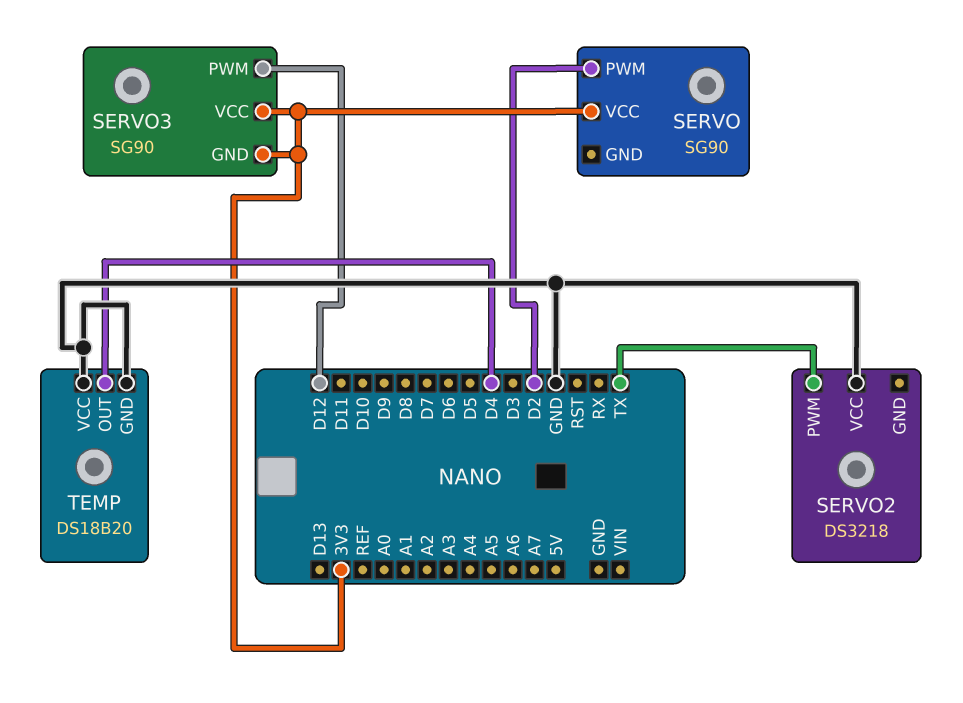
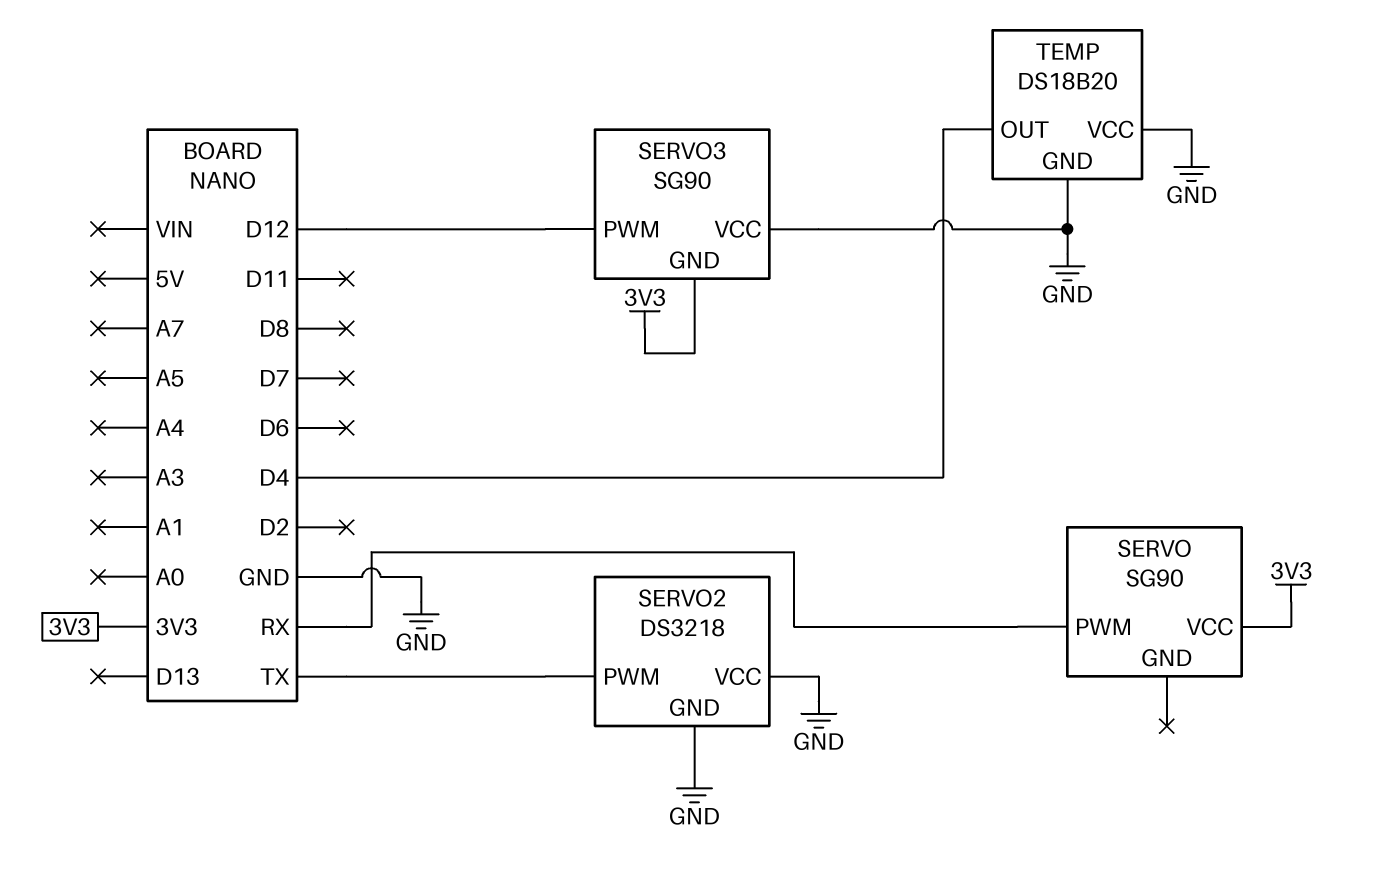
SERVO pin PWM: D2 -> RX
SERVO2 pin GND: none -> GND
SERVO3 pin VCC: 3V3 -> GND

